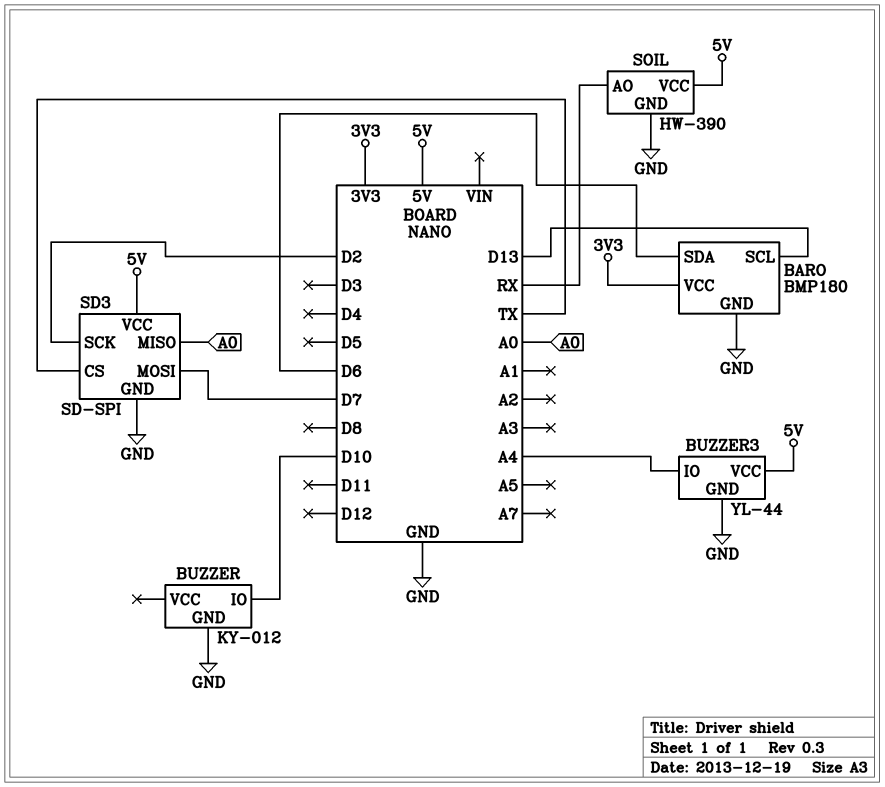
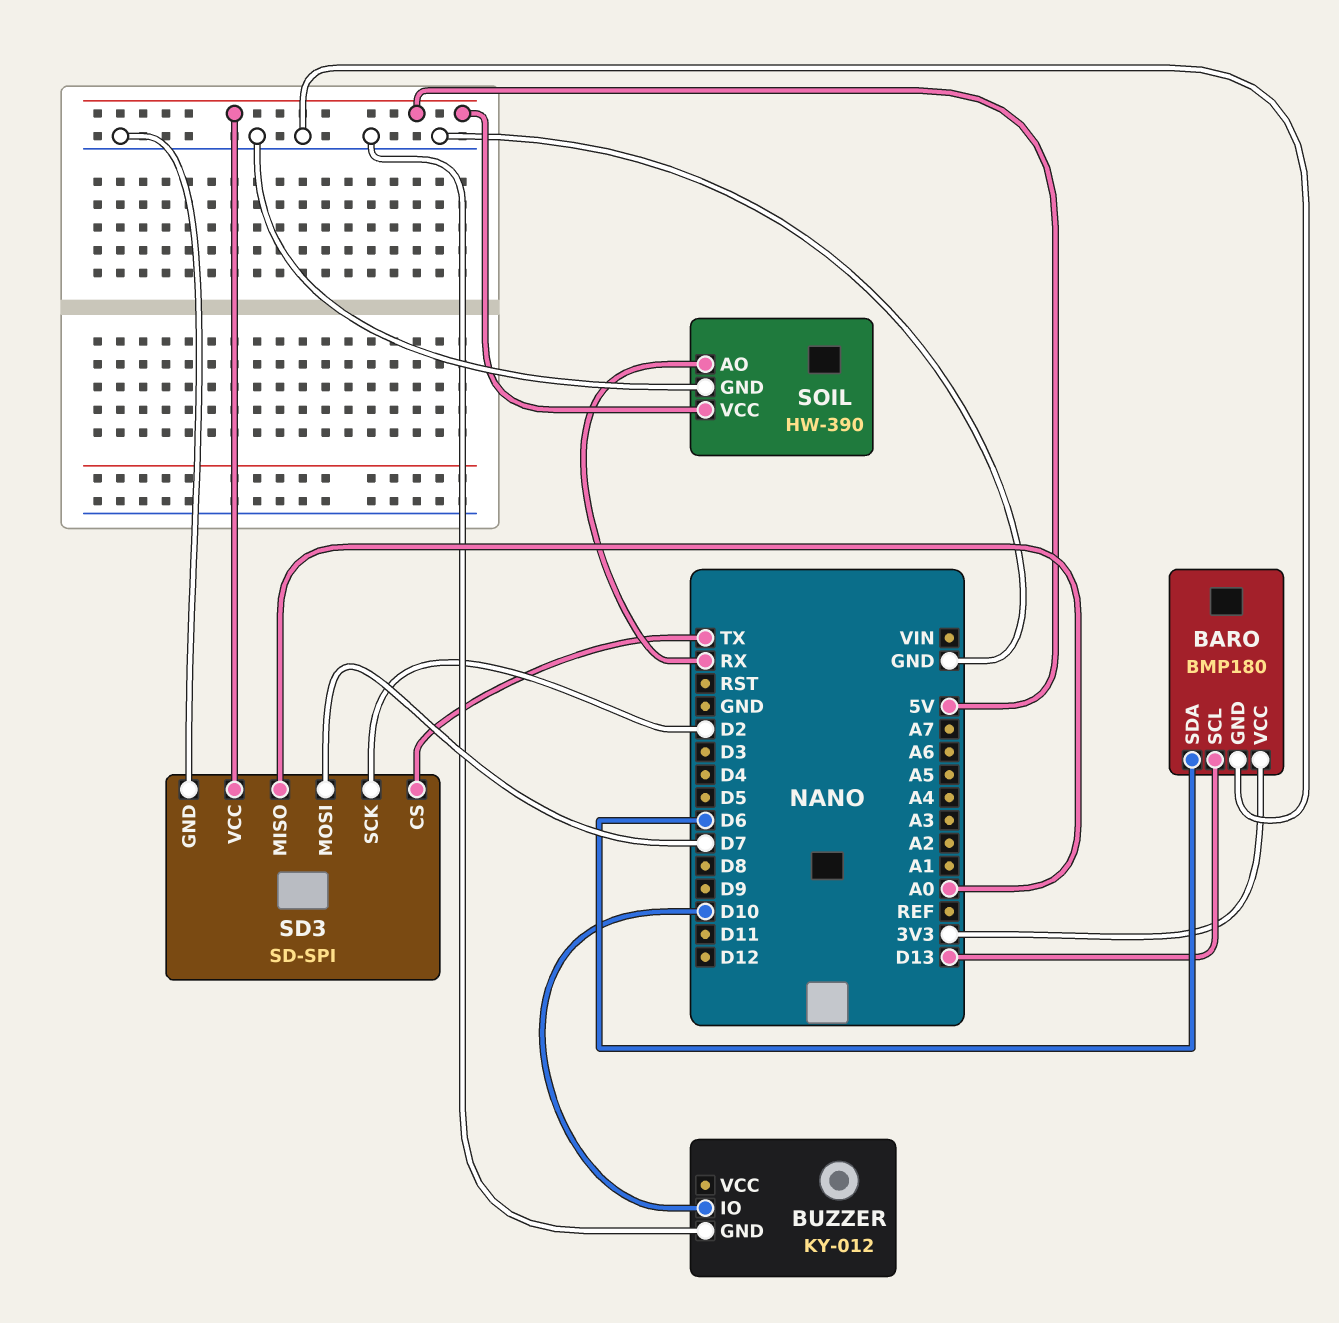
BUZZER3: YL-44 -> none
BUZZER3 pin GND: GND -> none
BUZZER3 pin IO: A4 -> none
BUZZER3 pin VCC: 5V -> none

